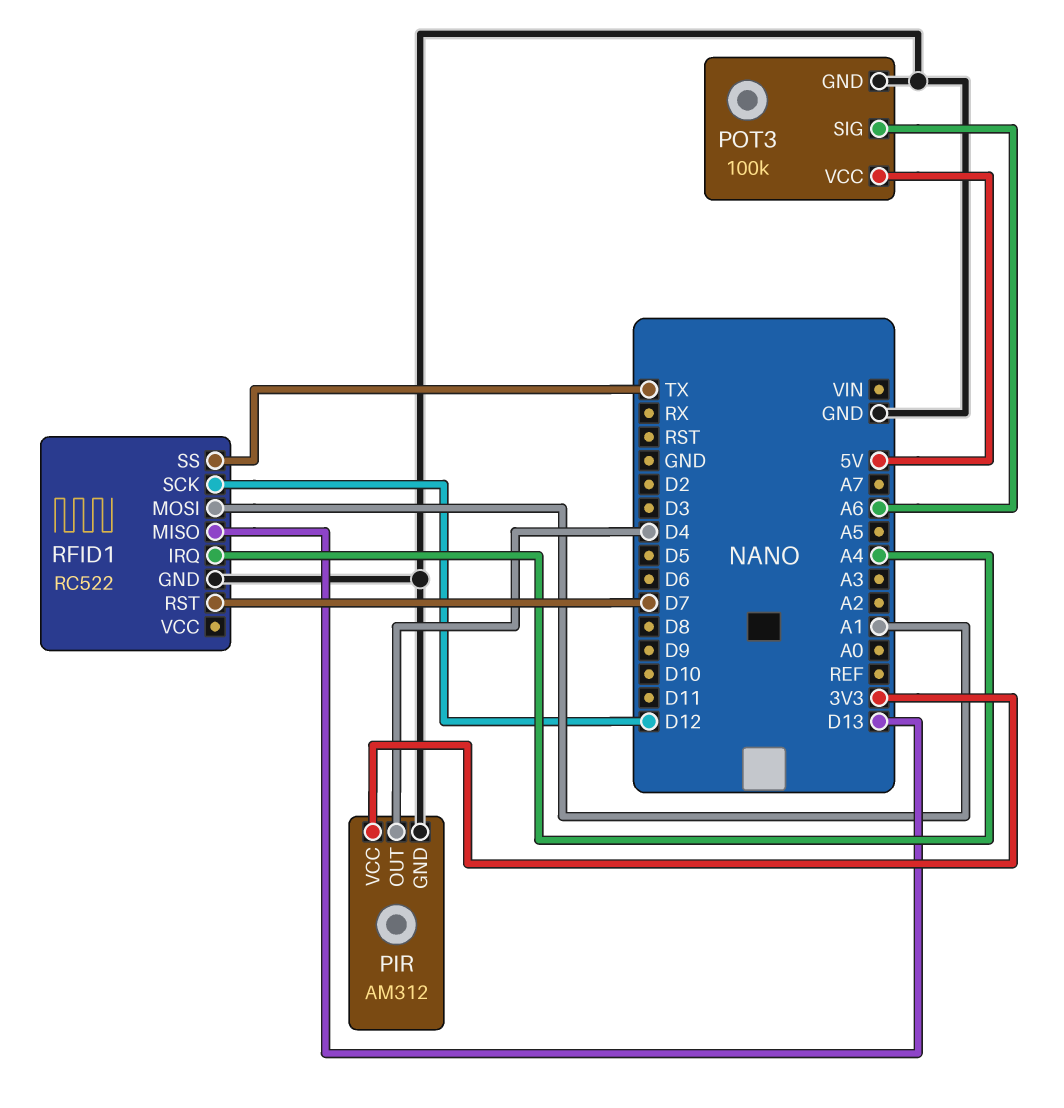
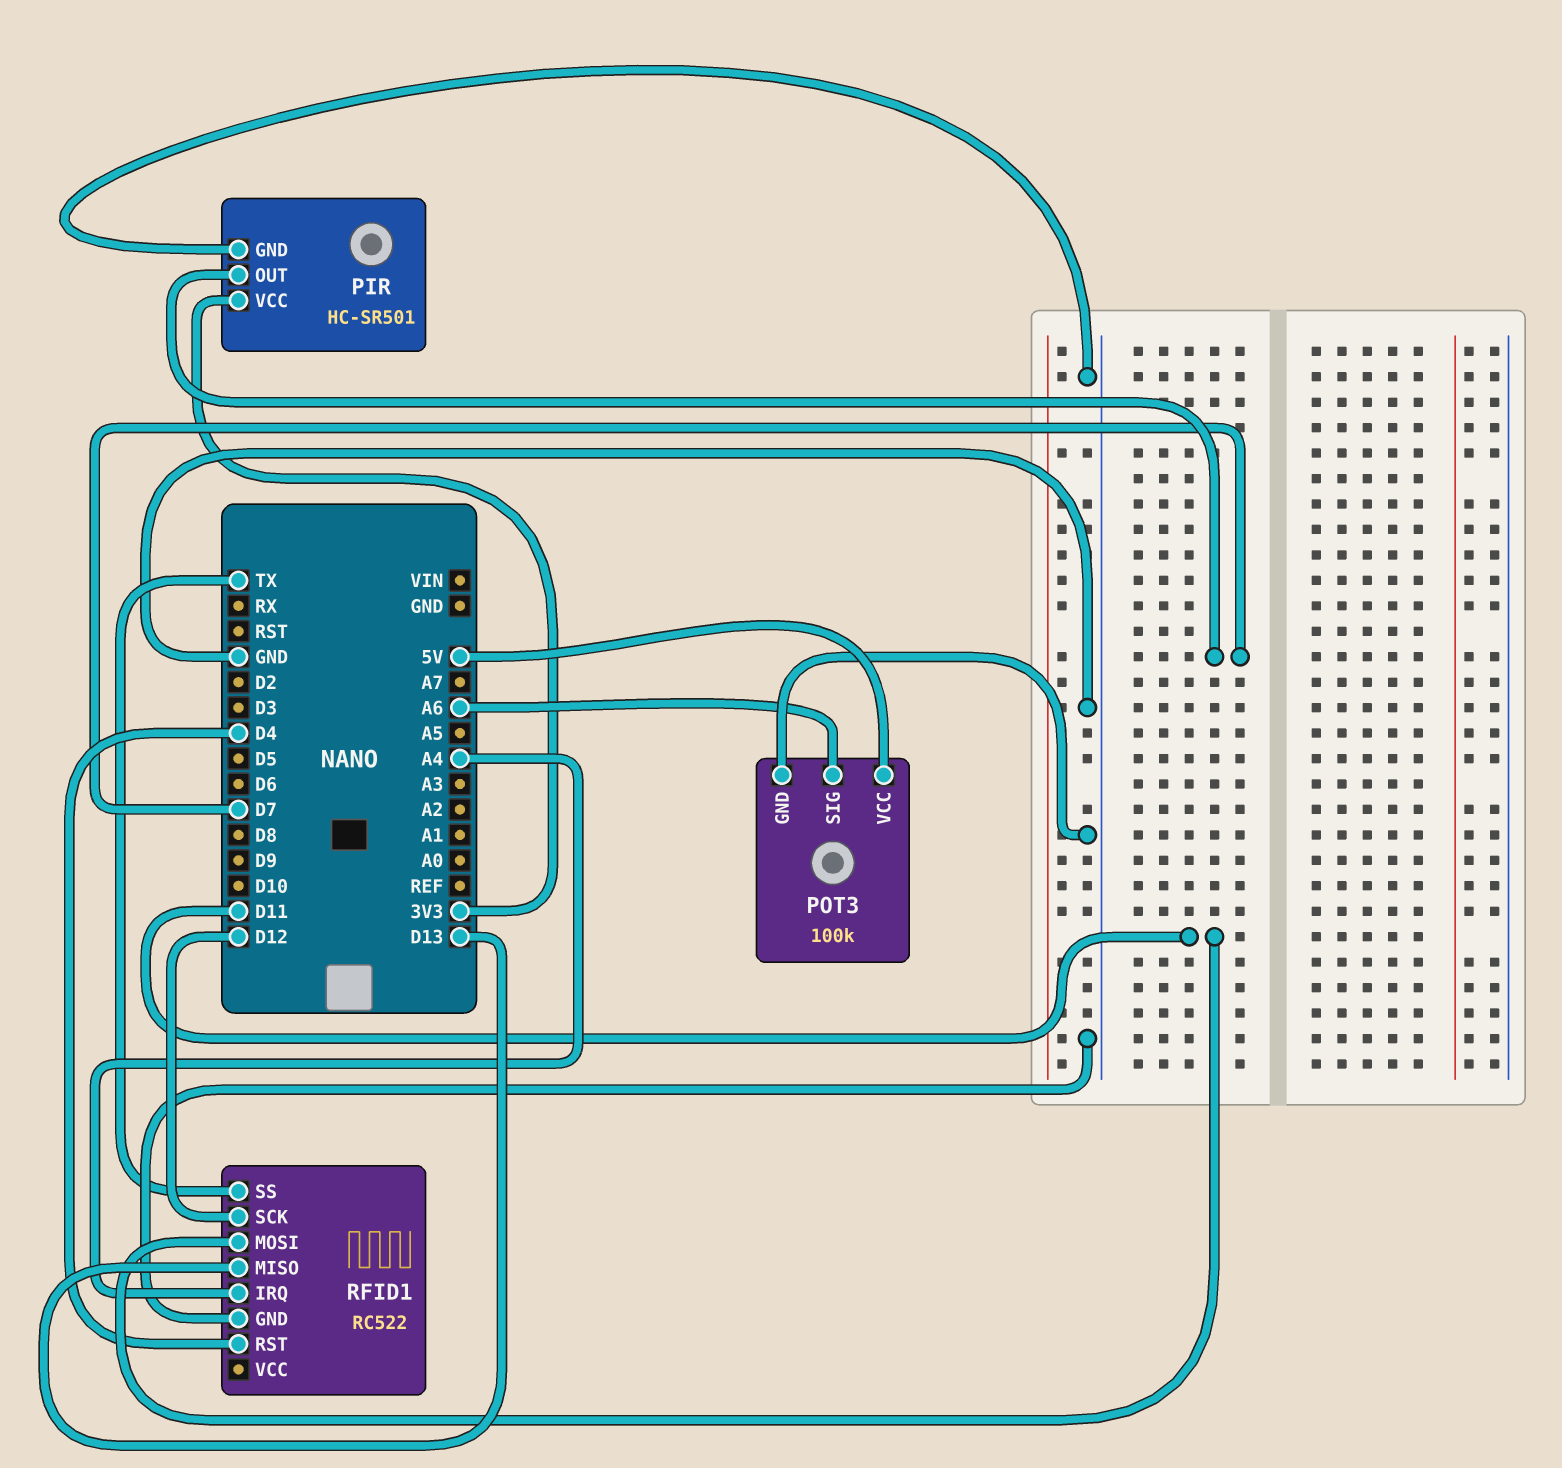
PIR: AM312 -> HC-SR501
PIR pin OUT: D4 -> D7
RFID1 pin MOSI: A1 -> D11
RFID1 pin RST: D7 -> D4

